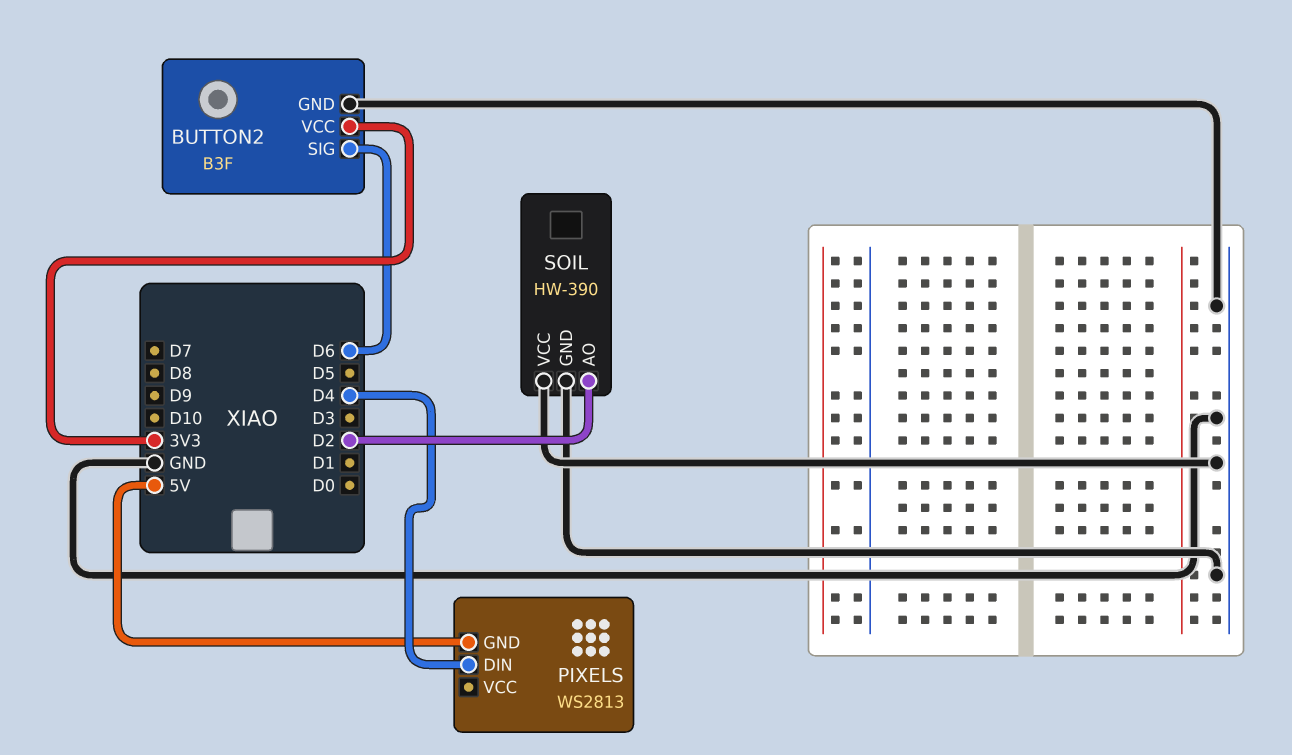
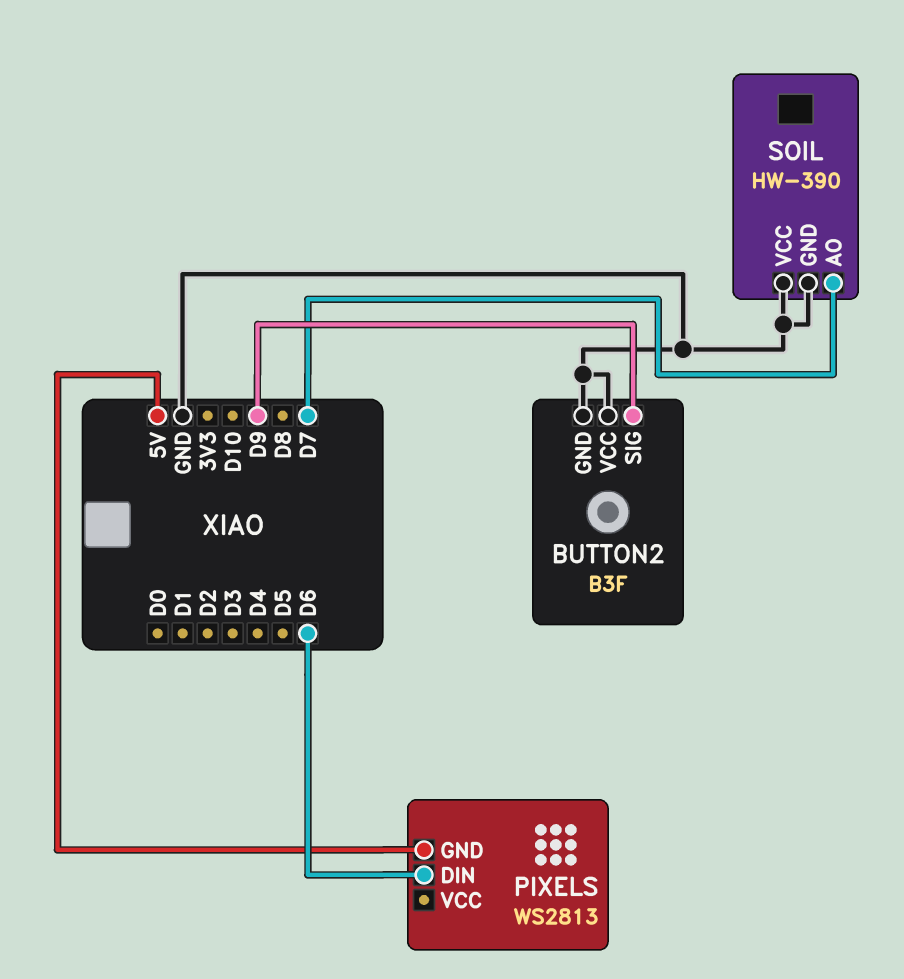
BUTTON2 pin SIG: D6 -> D9
BUTTON2 pin VCC: 3V3 -> GND
PIXELS pin DIN: D4 -> D6
SOIL pin AO: D2 -> D7

